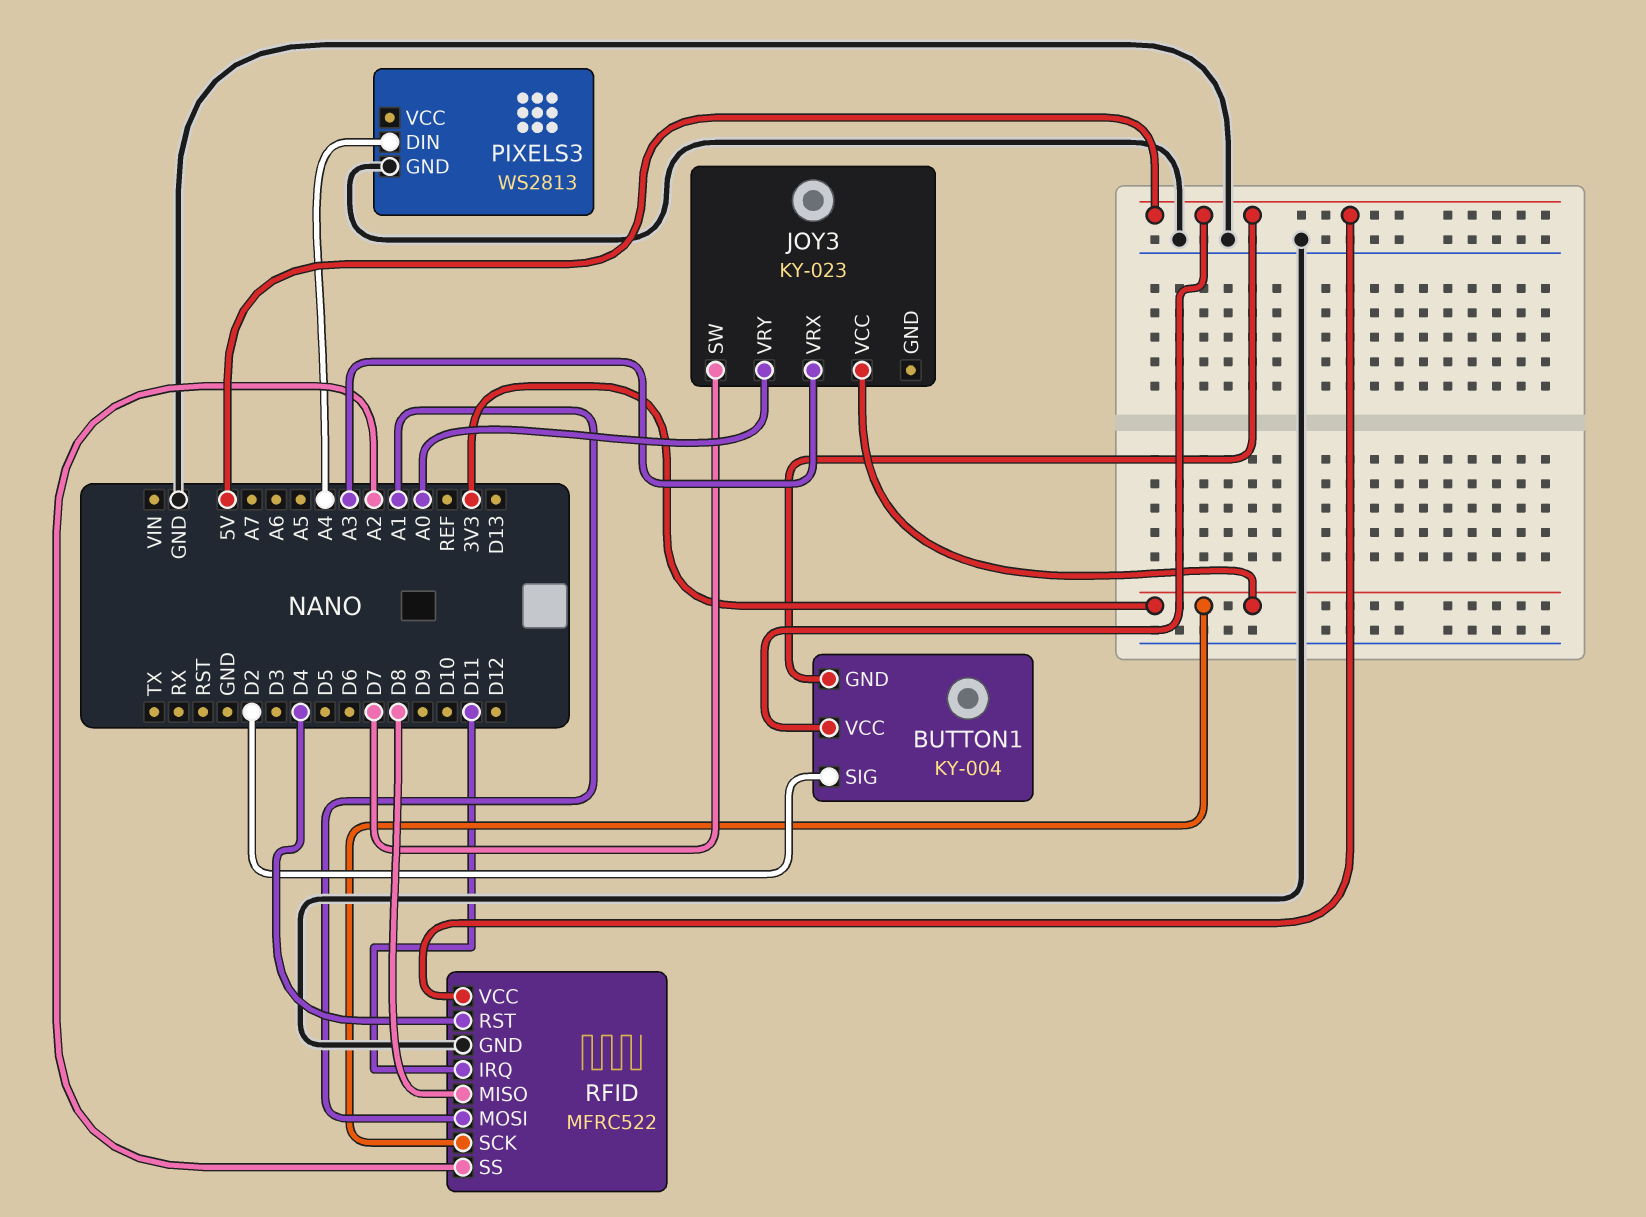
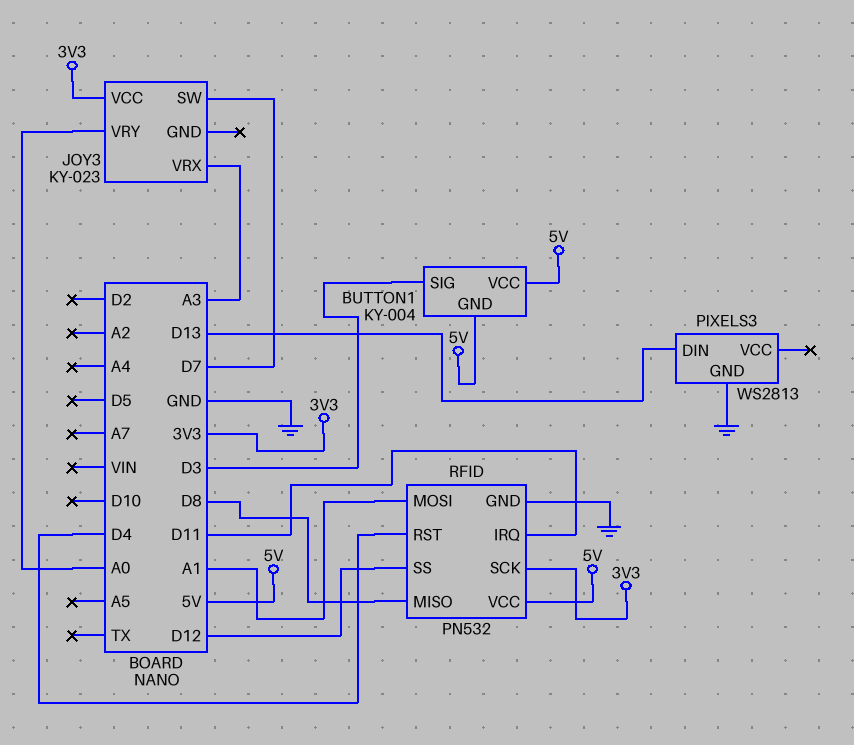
BUTTON1 pin SIG: D2 -> D3
PIXELS3 pin DIN: A4 -> D13
RFID: MFRC522 -> PN532
RFID pin SS: A2 -> D12

